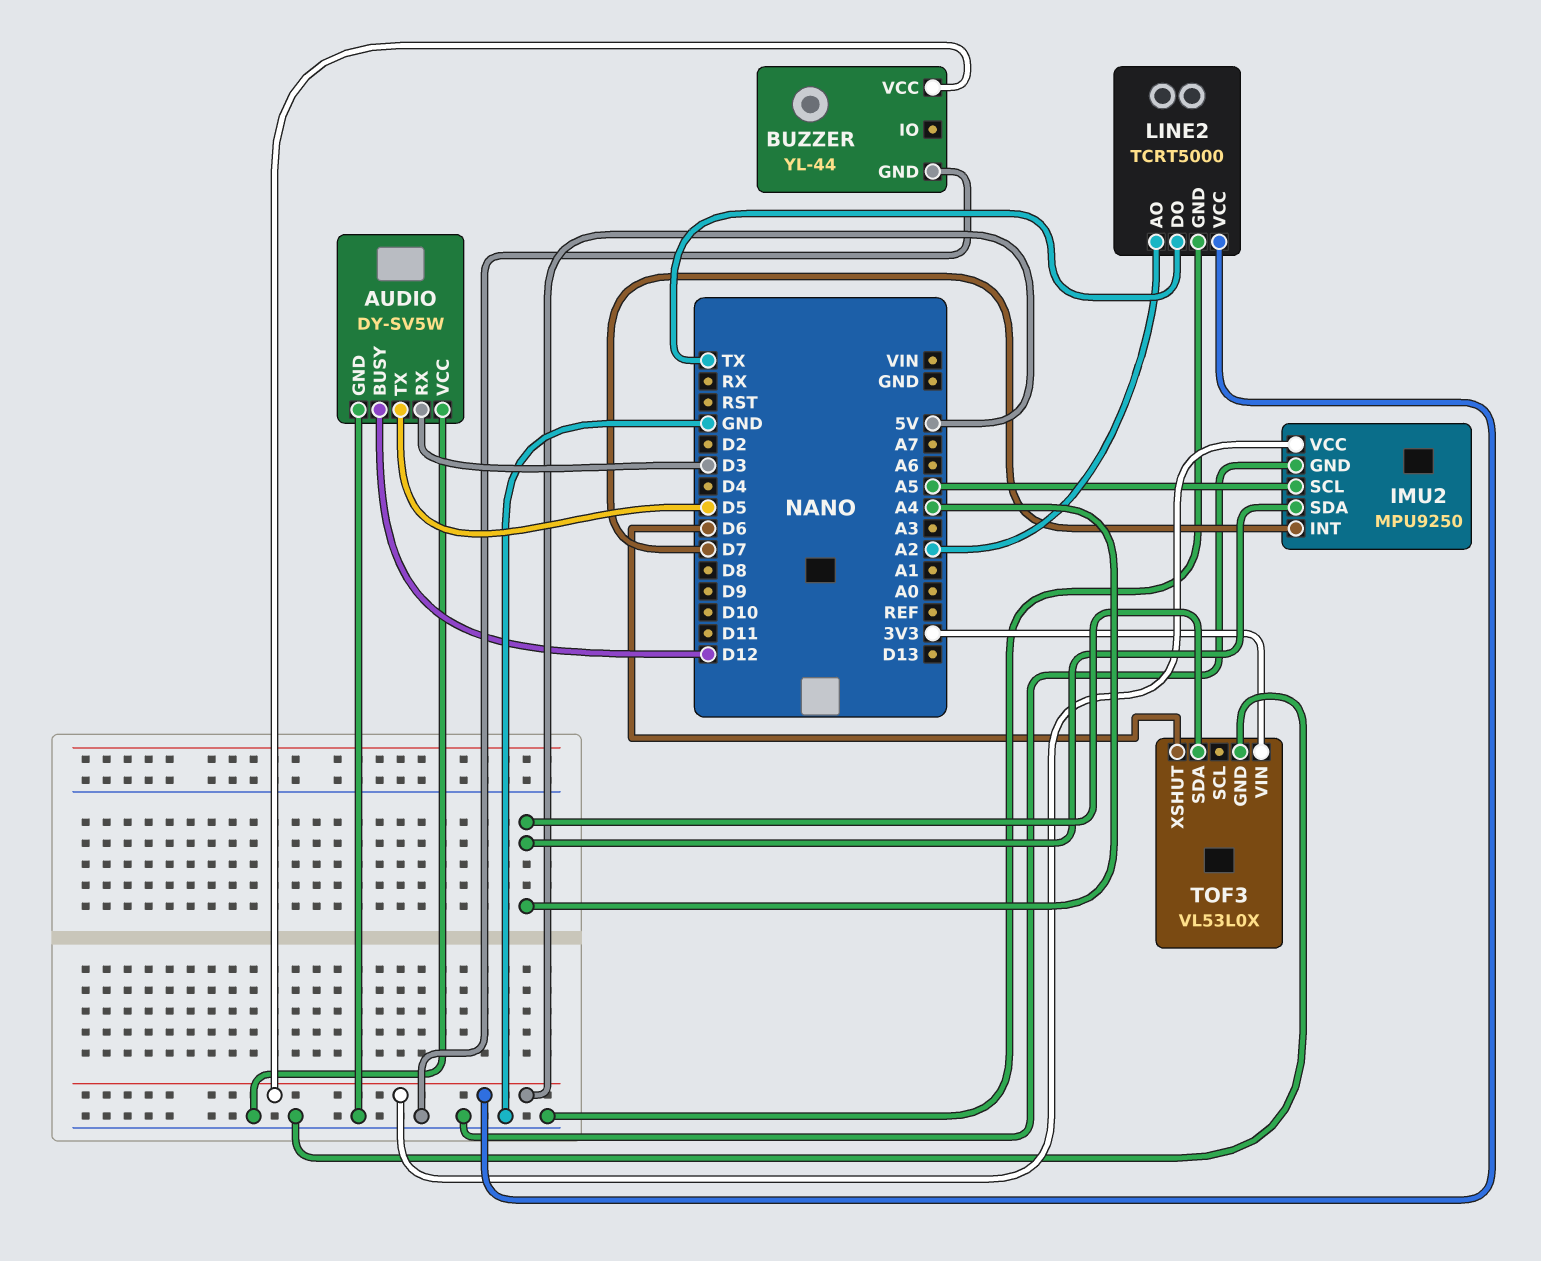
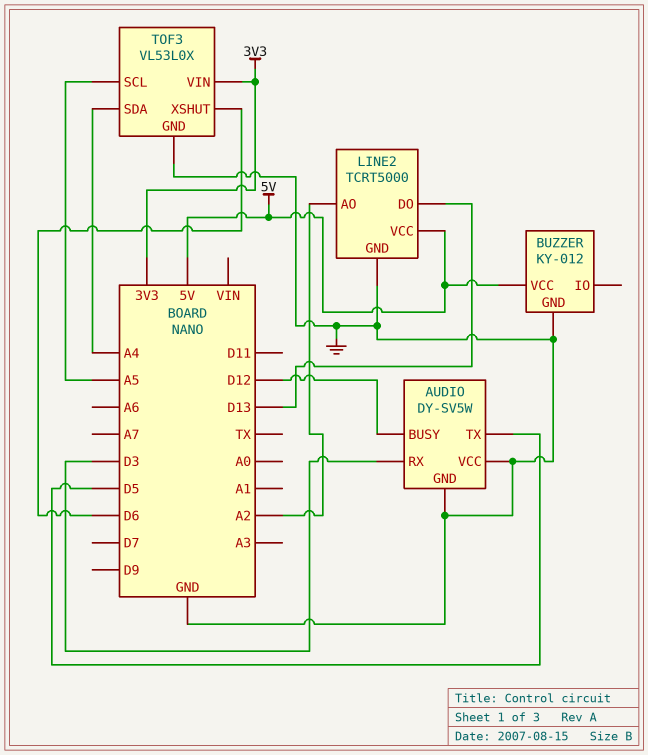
BUZZER: YL-44 -> KY-012
IMU2: MPU9250 -> none
IMU2 pin GND: GND -> none
IMU2 pin INT: D7 -> none
IMU2 pin SCL: A5 -> none
IMU2 pin SDA: A4 -> none
IMU2 pin VCC: 5V -> none
LINE2 pin DO: TX -> D13
TOF3 pin SCL: none -> A5

